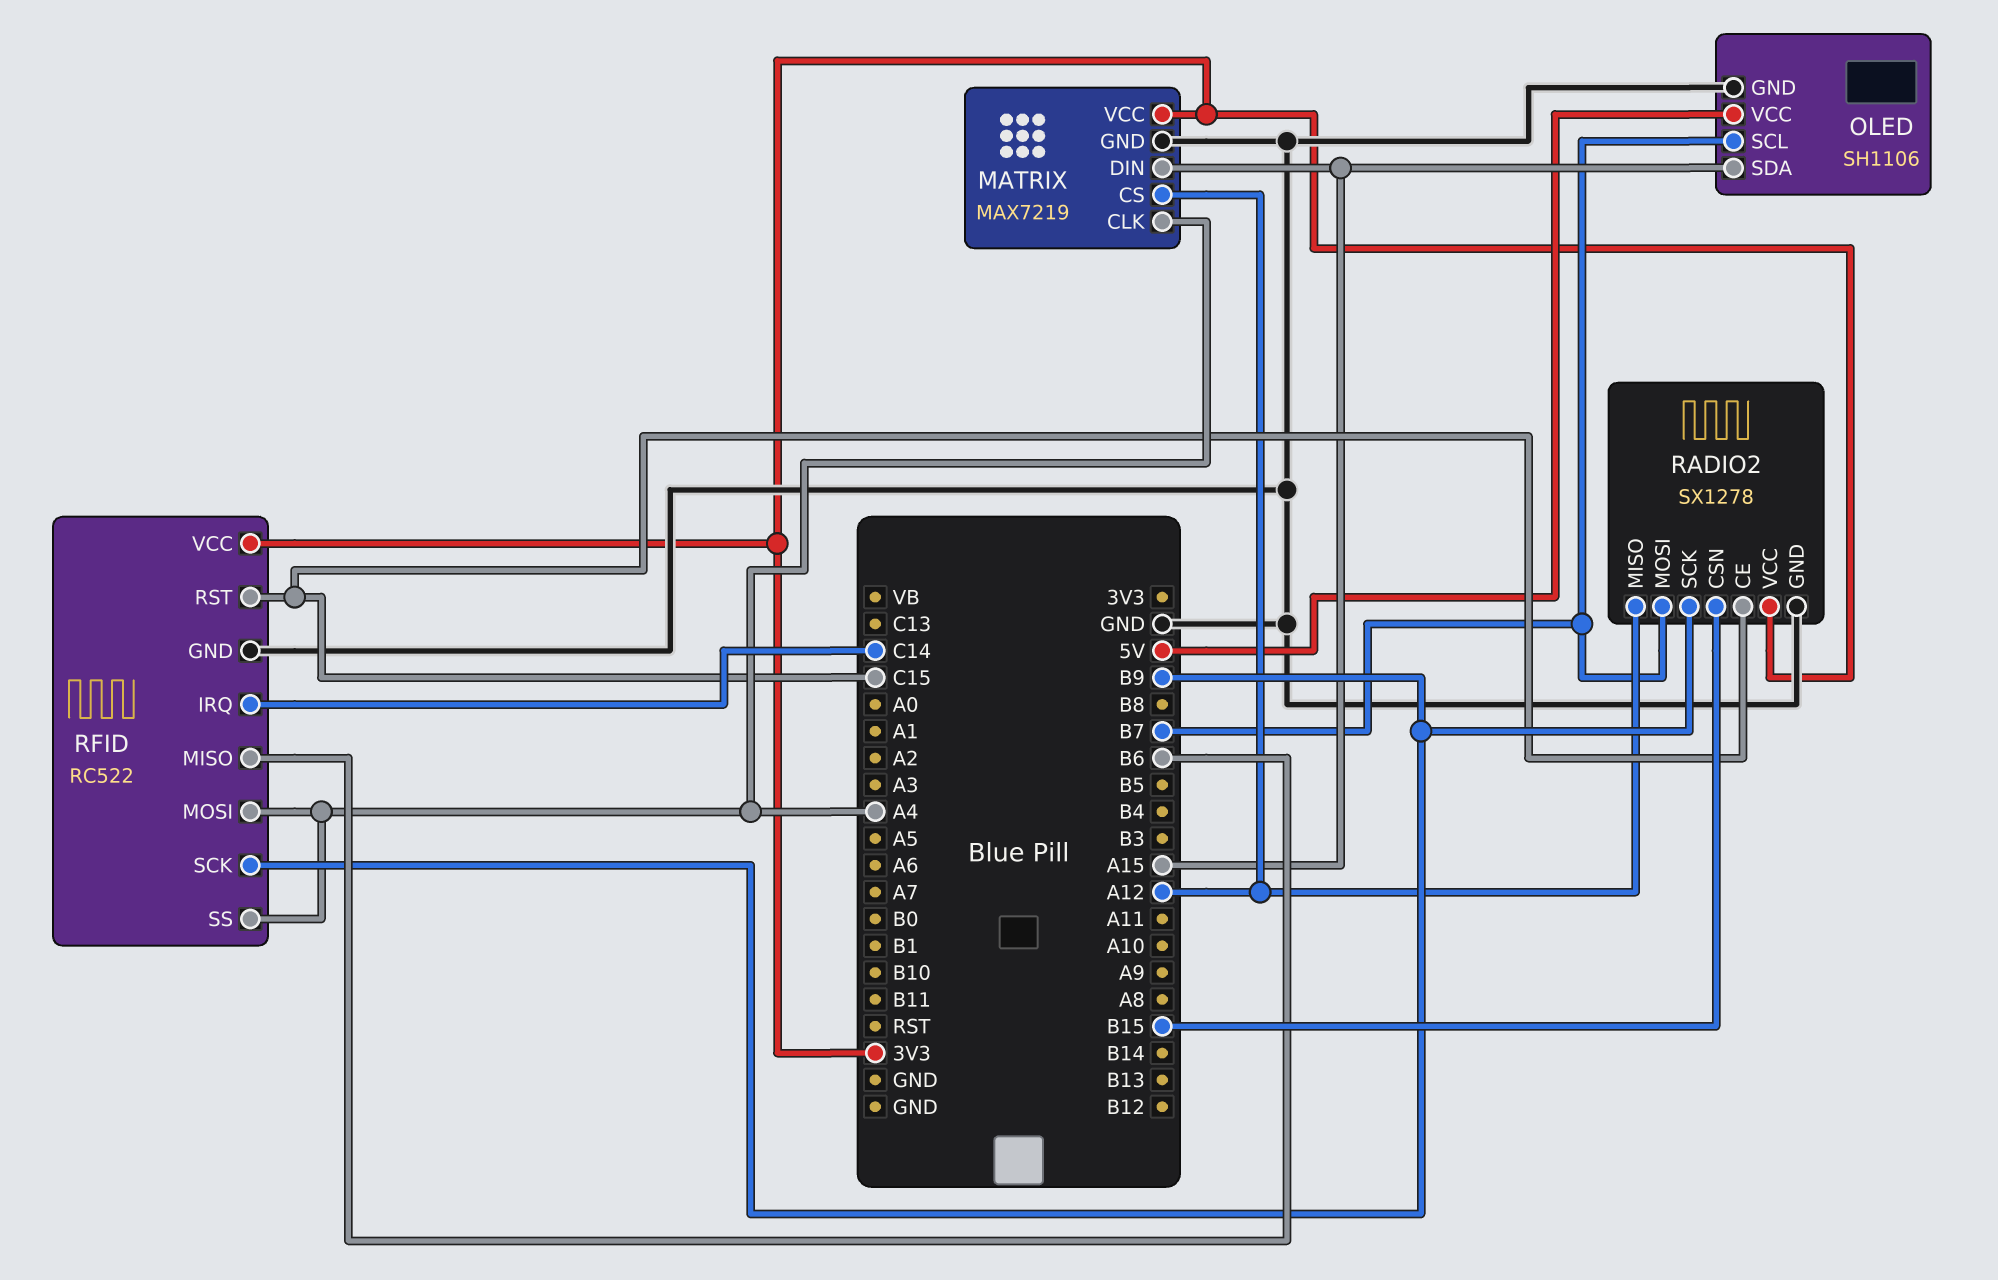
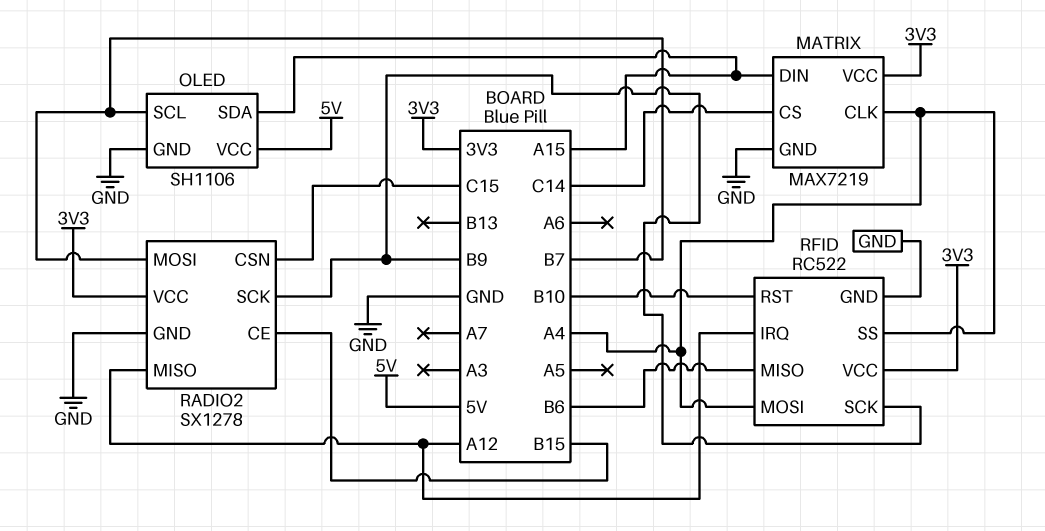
MATRIX pin CS: A12 -> C14
RADIO2 pin CE: C15 -> B15
RADIO2 pin CSN: B15 -> C15
RFID pin IRQ: C14 -> A12
RFID pin RST: C15 -> B10

